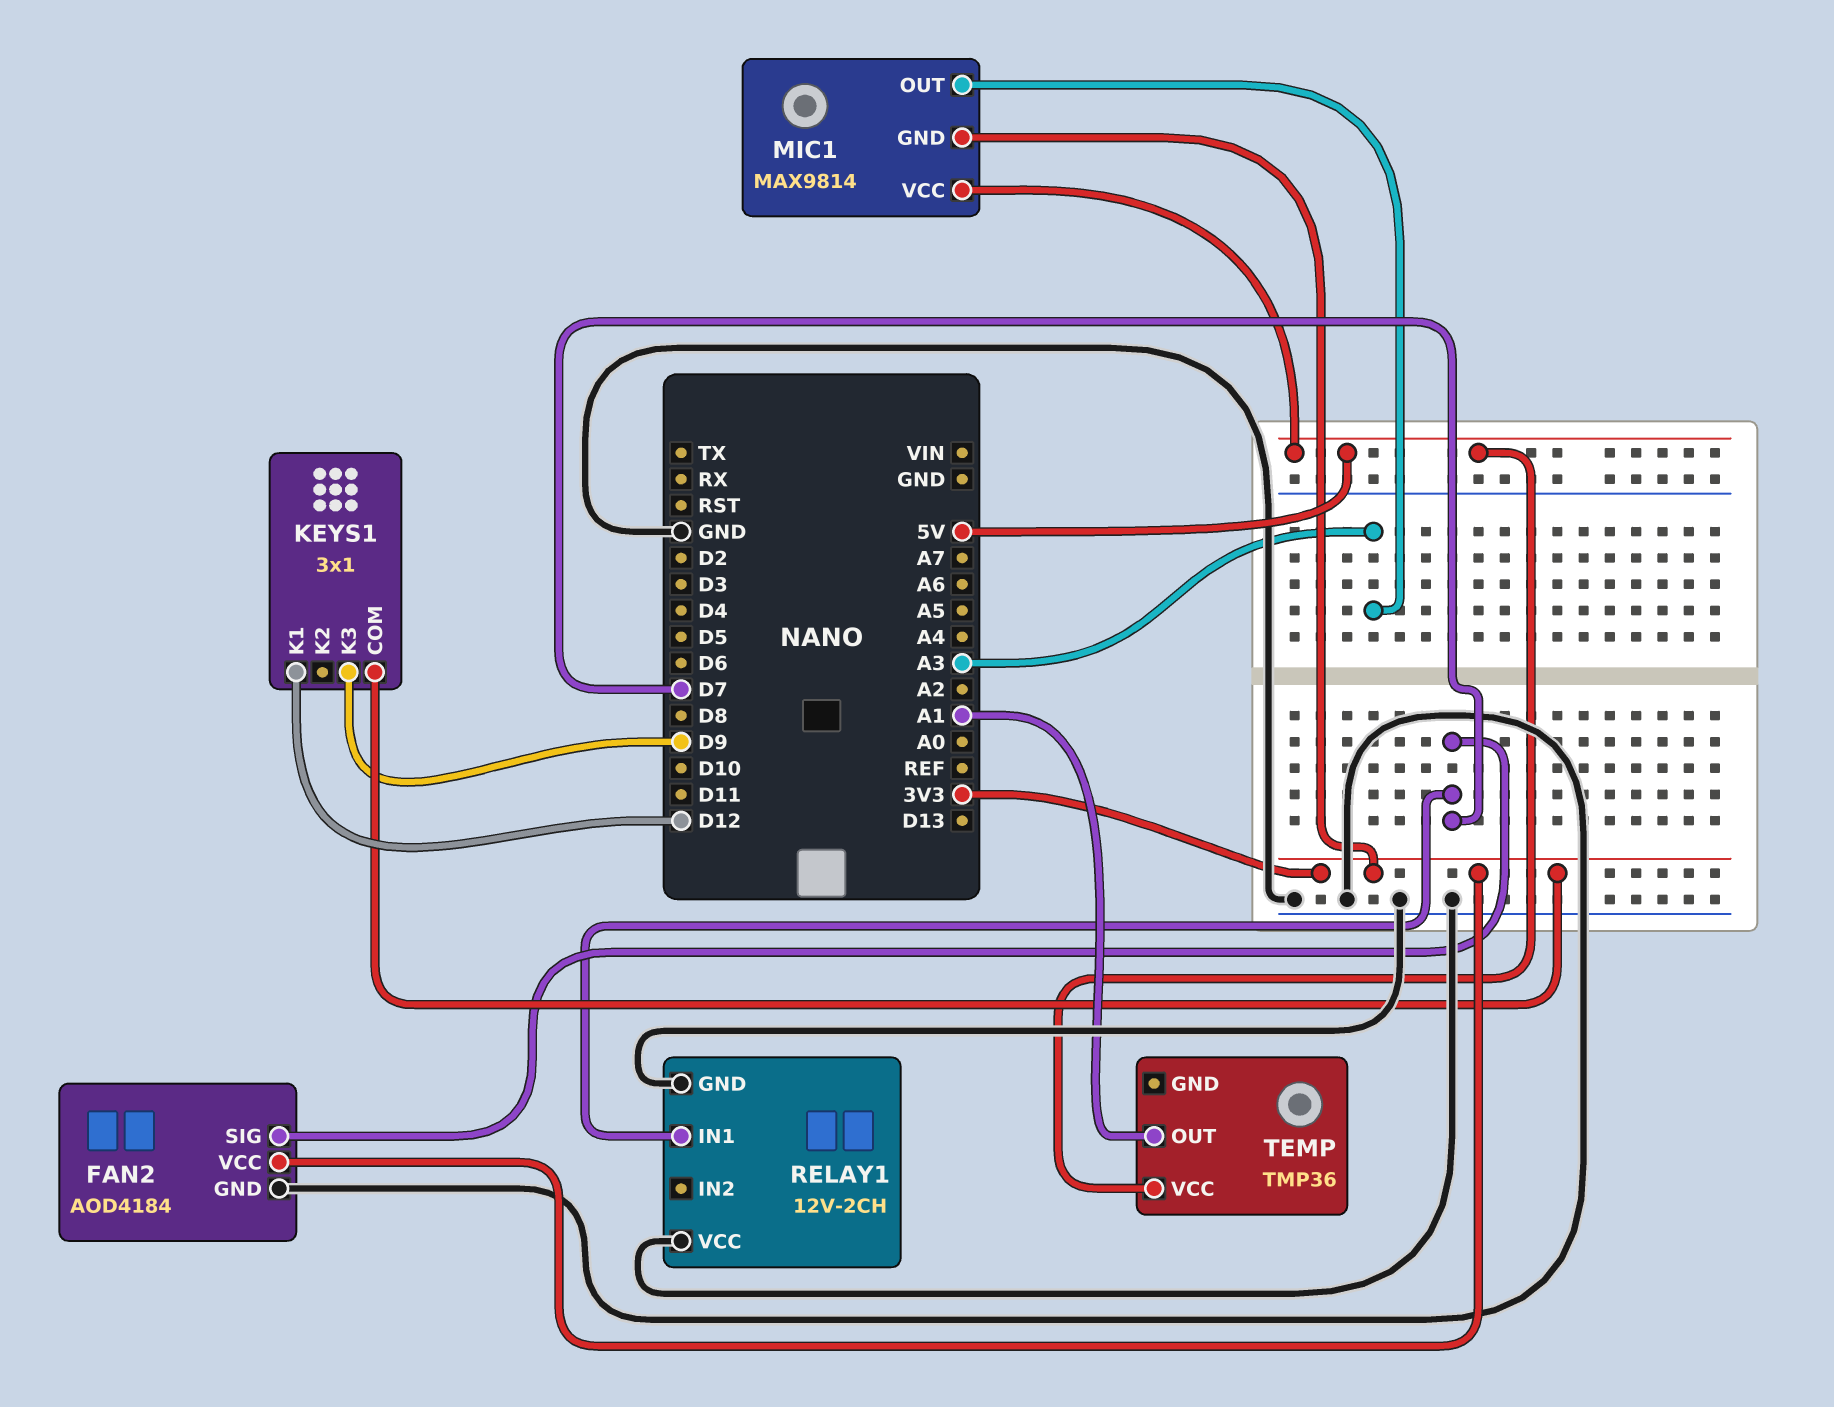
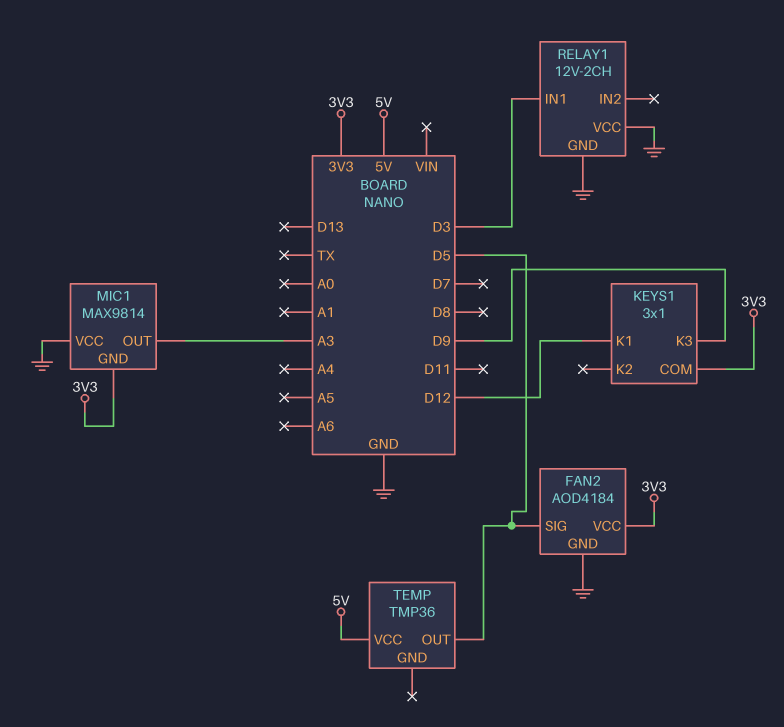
FAN2 pin SIG: D7 -> D5
MIC1 pin VCC: 5V -> GND
RELAY1 pin IN1: D7 -> D3
TEMP pin OUT: A1 -> D5

